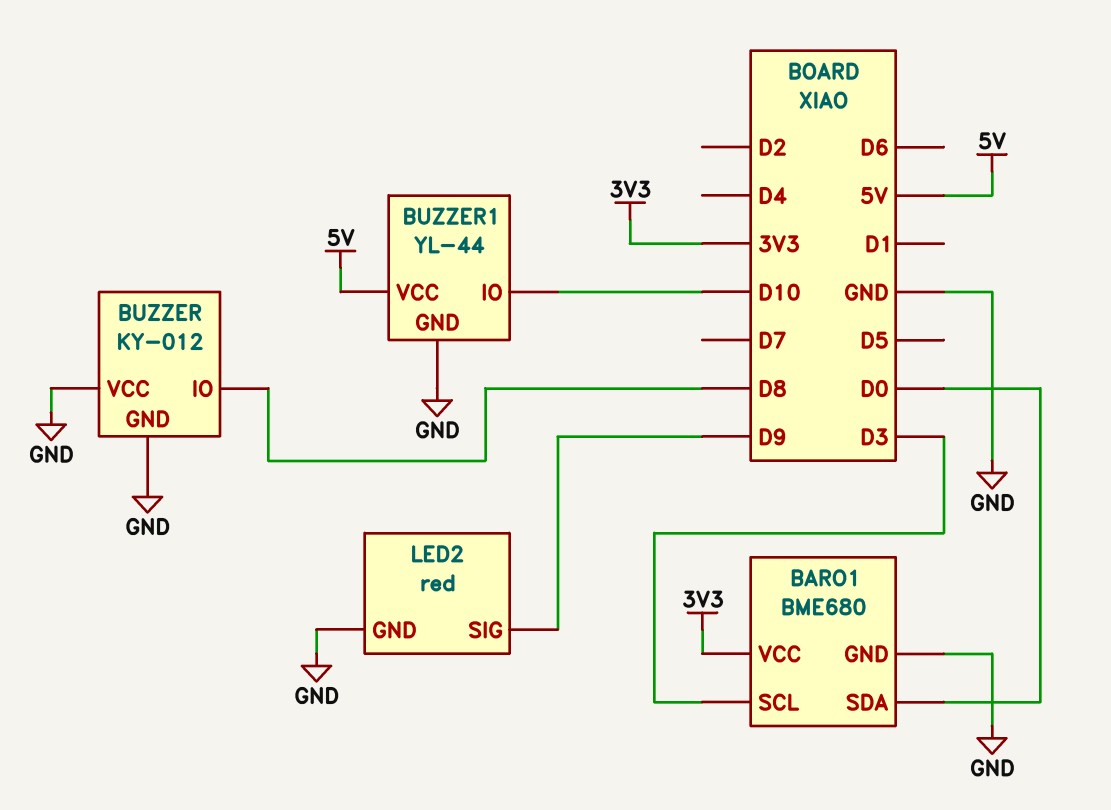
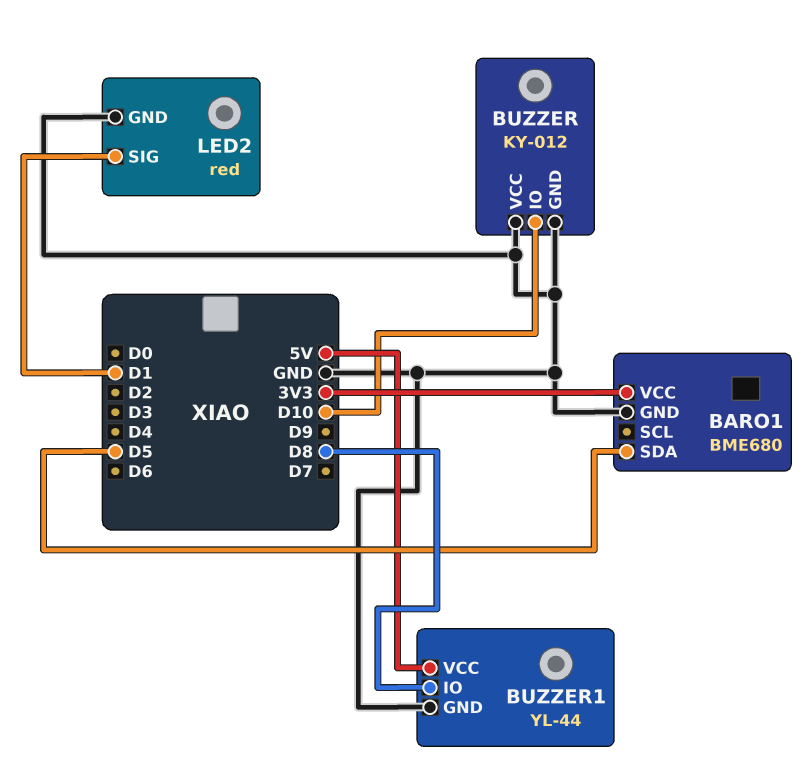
BARO1 pin SCL: D3 -> none
BARO1 pin SDA: D0 -> D5
BUZZER pin IO: D8 -> D10
BUZZER1 pin IO: D10 -> D8
LED2 pin SIG: D9 -> D1

